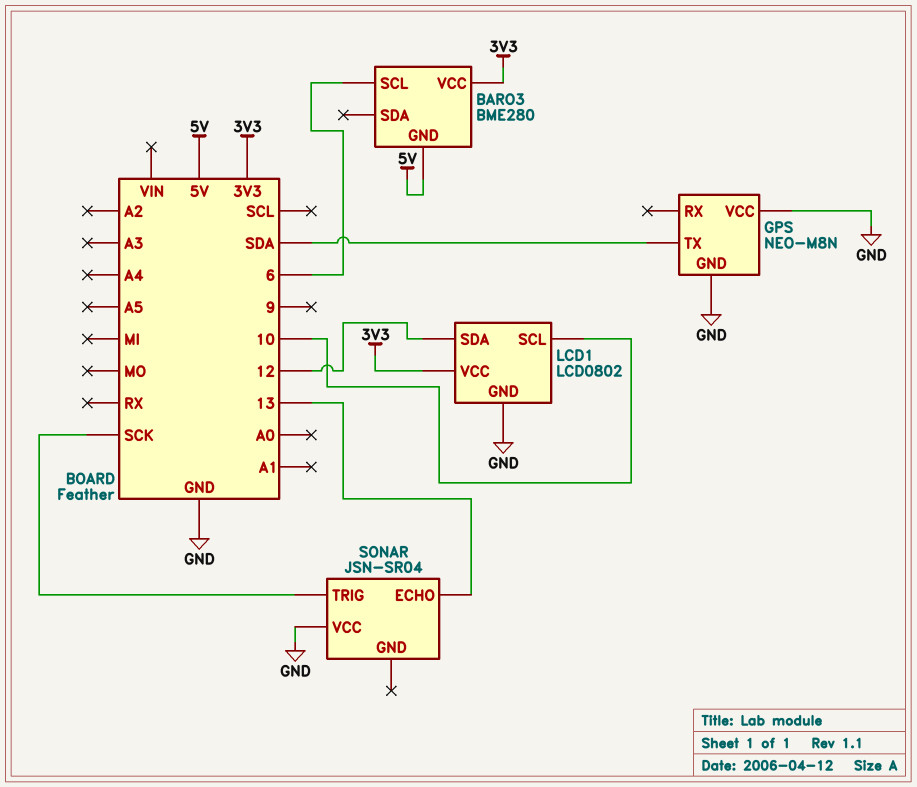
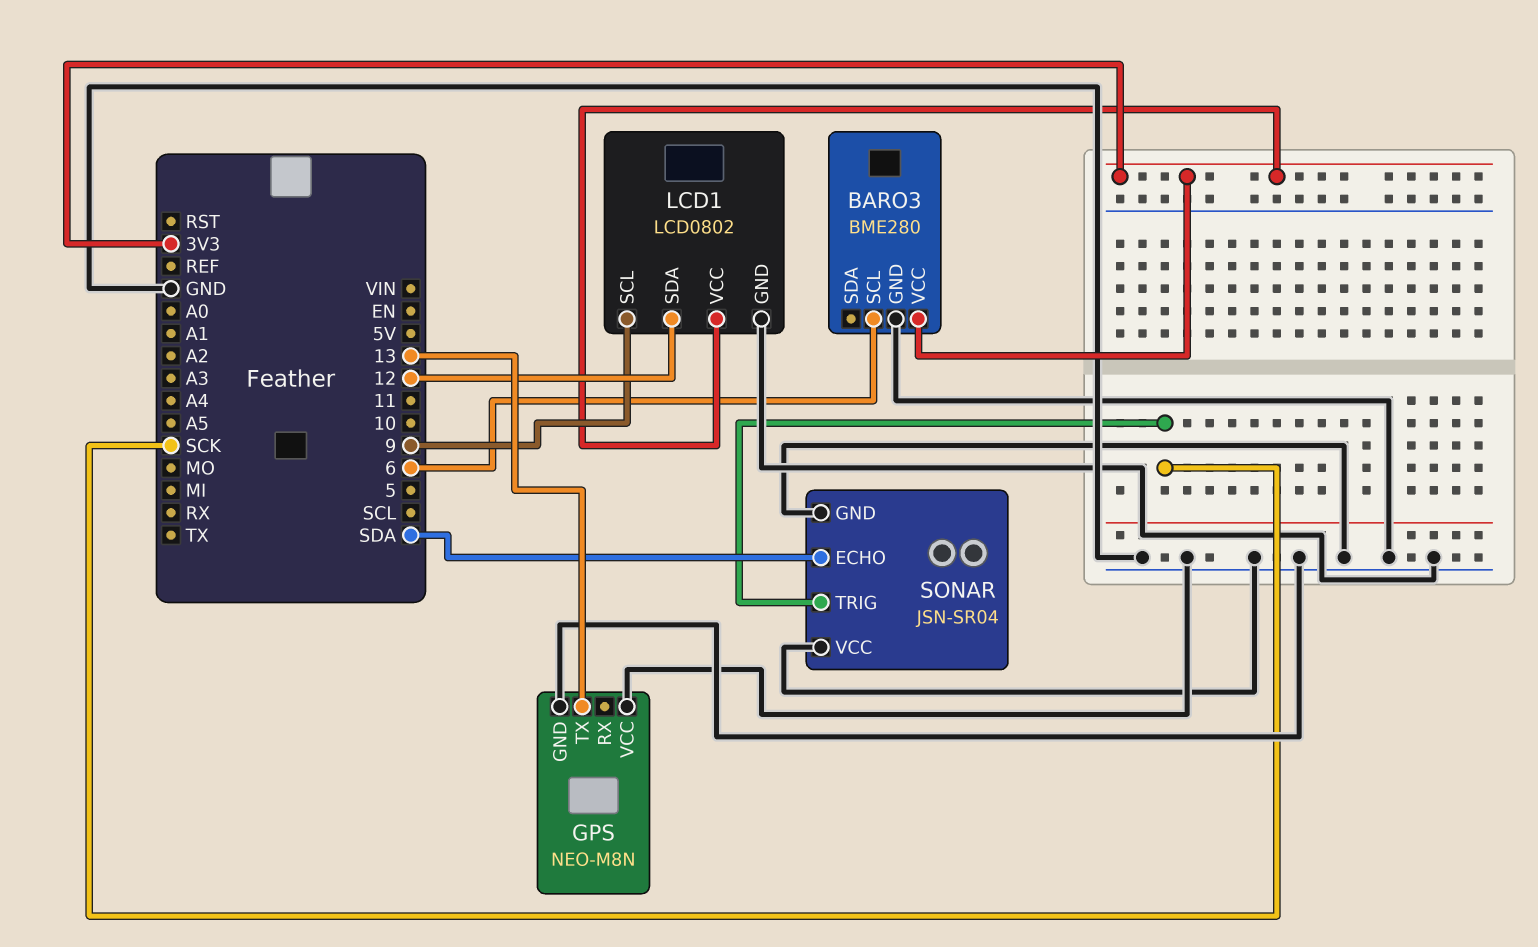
BARO3 pin GND: 5V -> GND
GPS pin TX: SDA -> 13
LCD1 pin SCL: 10 -> 9
SONAR pin ECHO: 13 -> SDA
SONAR pin GND: none -> GND

